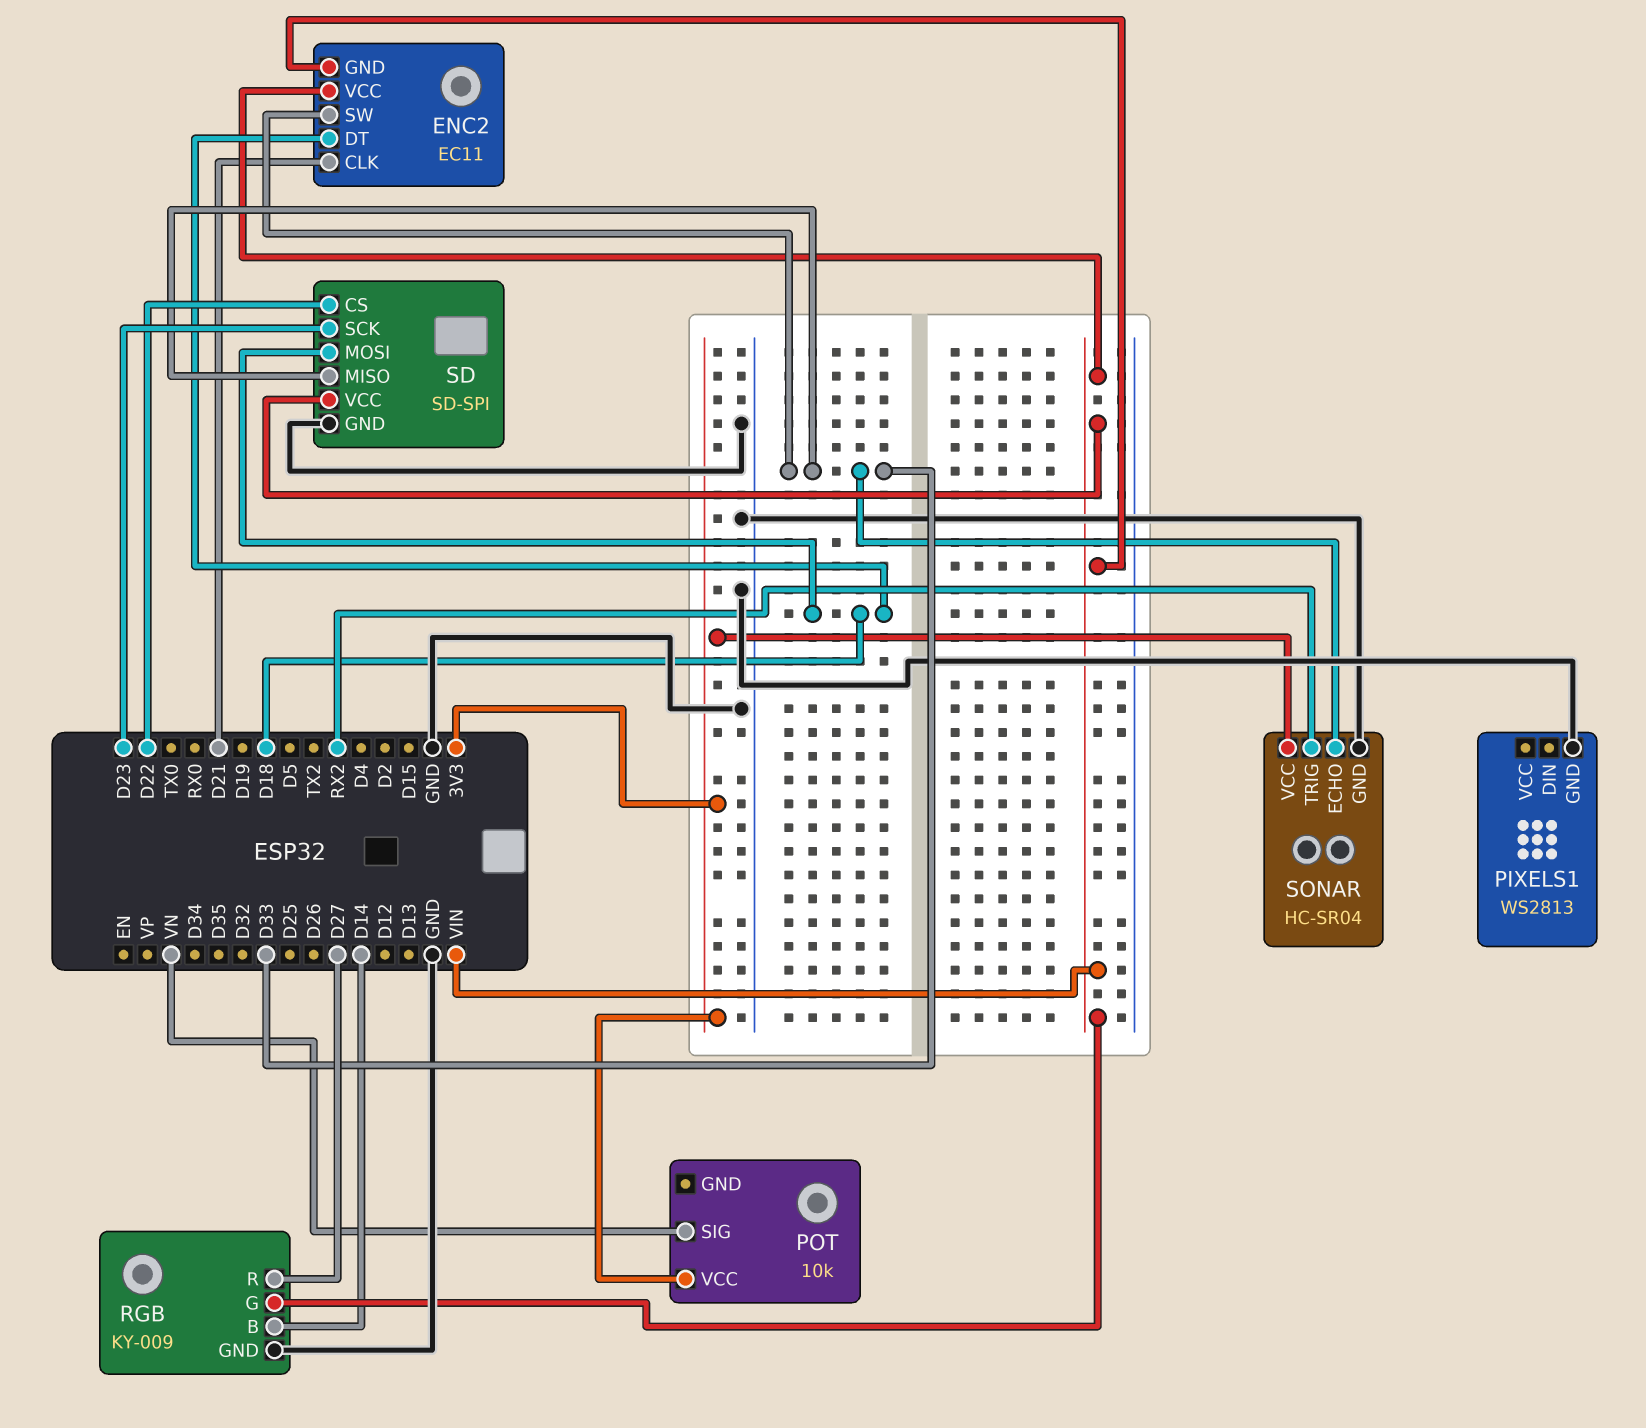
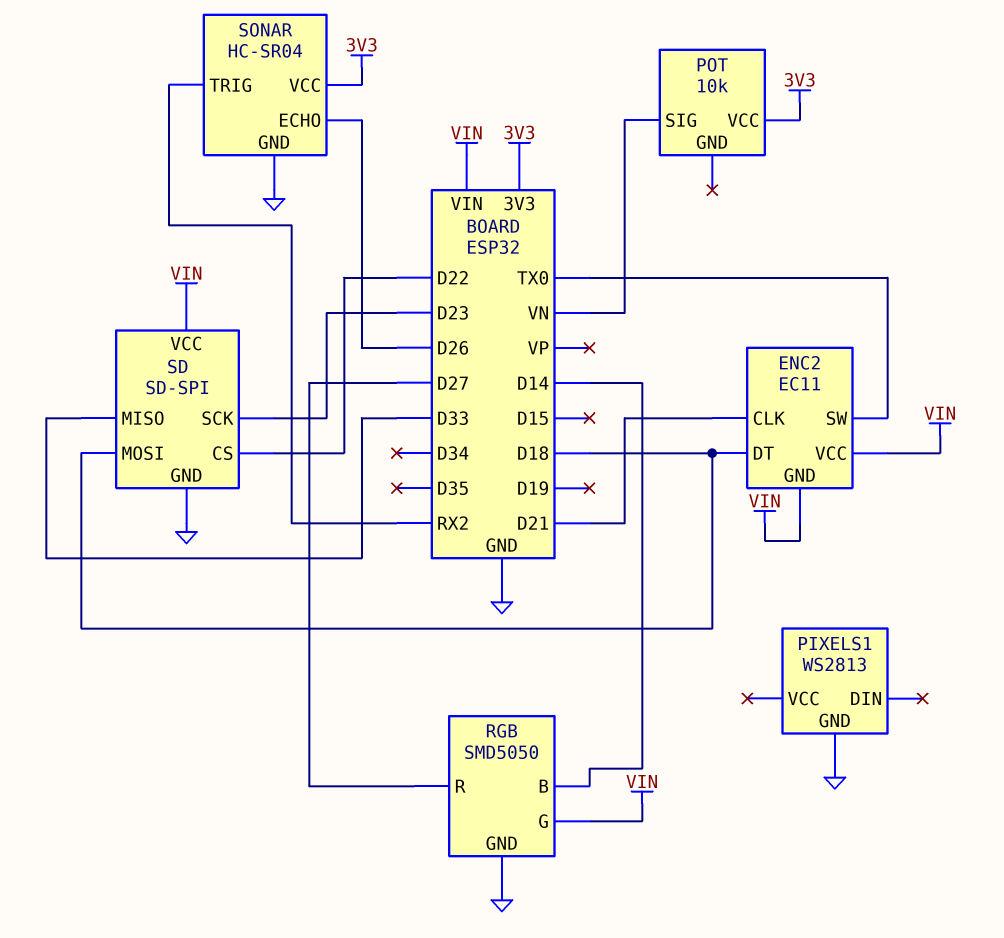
ENC2 pin SW: D33 -> TX0
RGB: KY-009 -> SMD5050
SONAR pin ECHO: D33 -> D26

